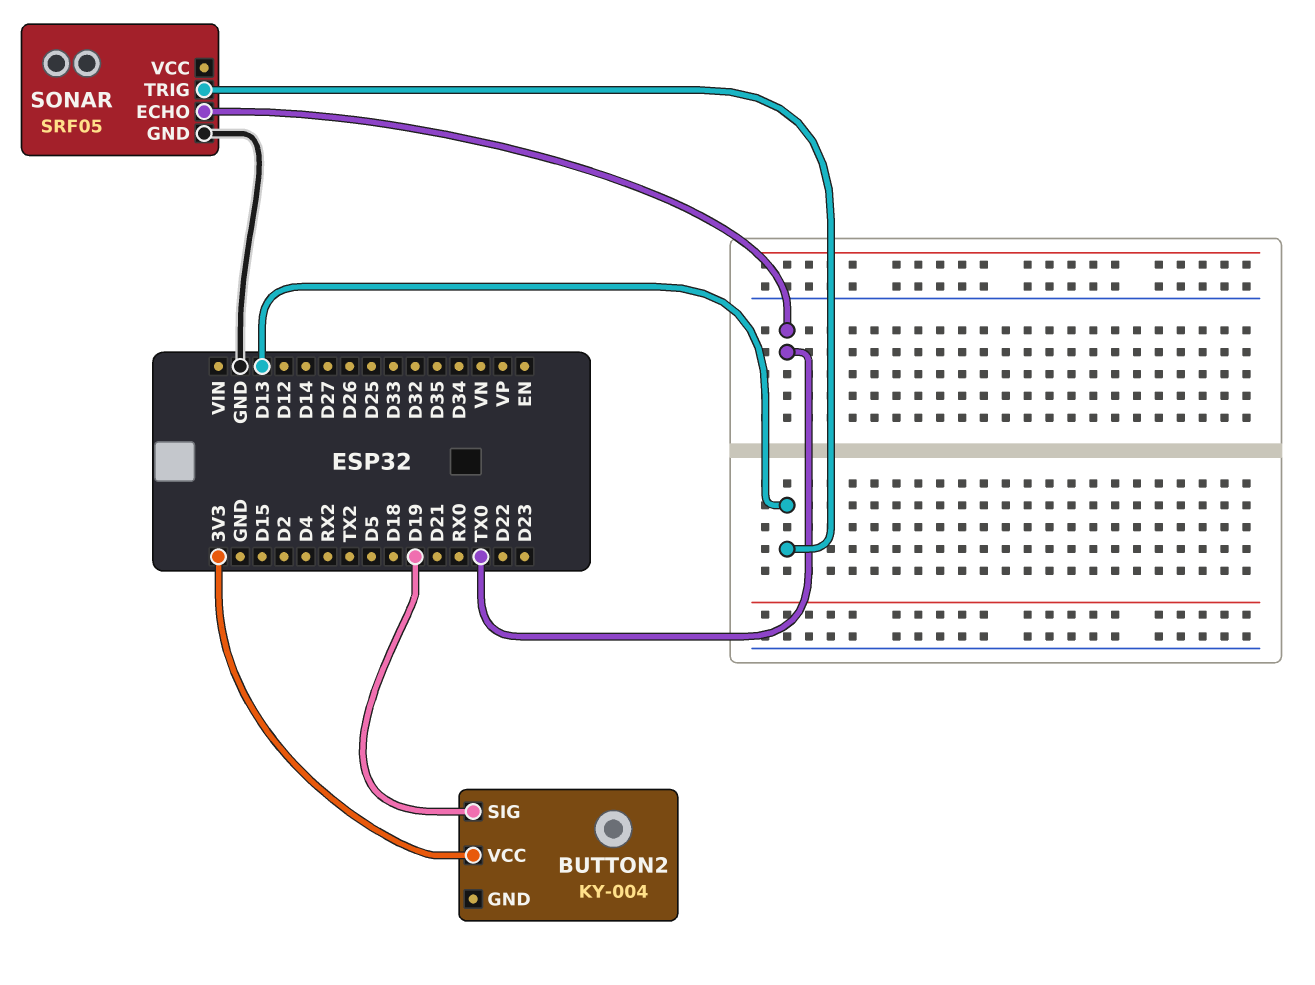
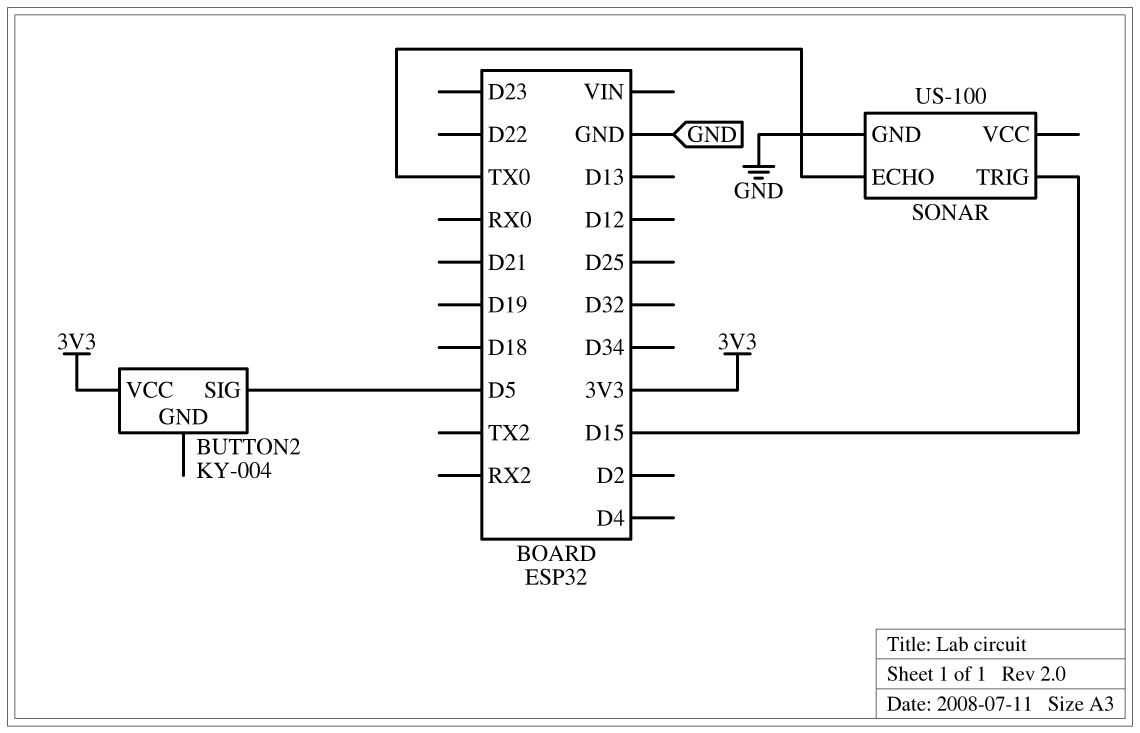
BUTTON2 pin SIG: D19 -> D5
SONAR: SRF05 -> US-100
SONAR pin TRIG: D13 -> D15

